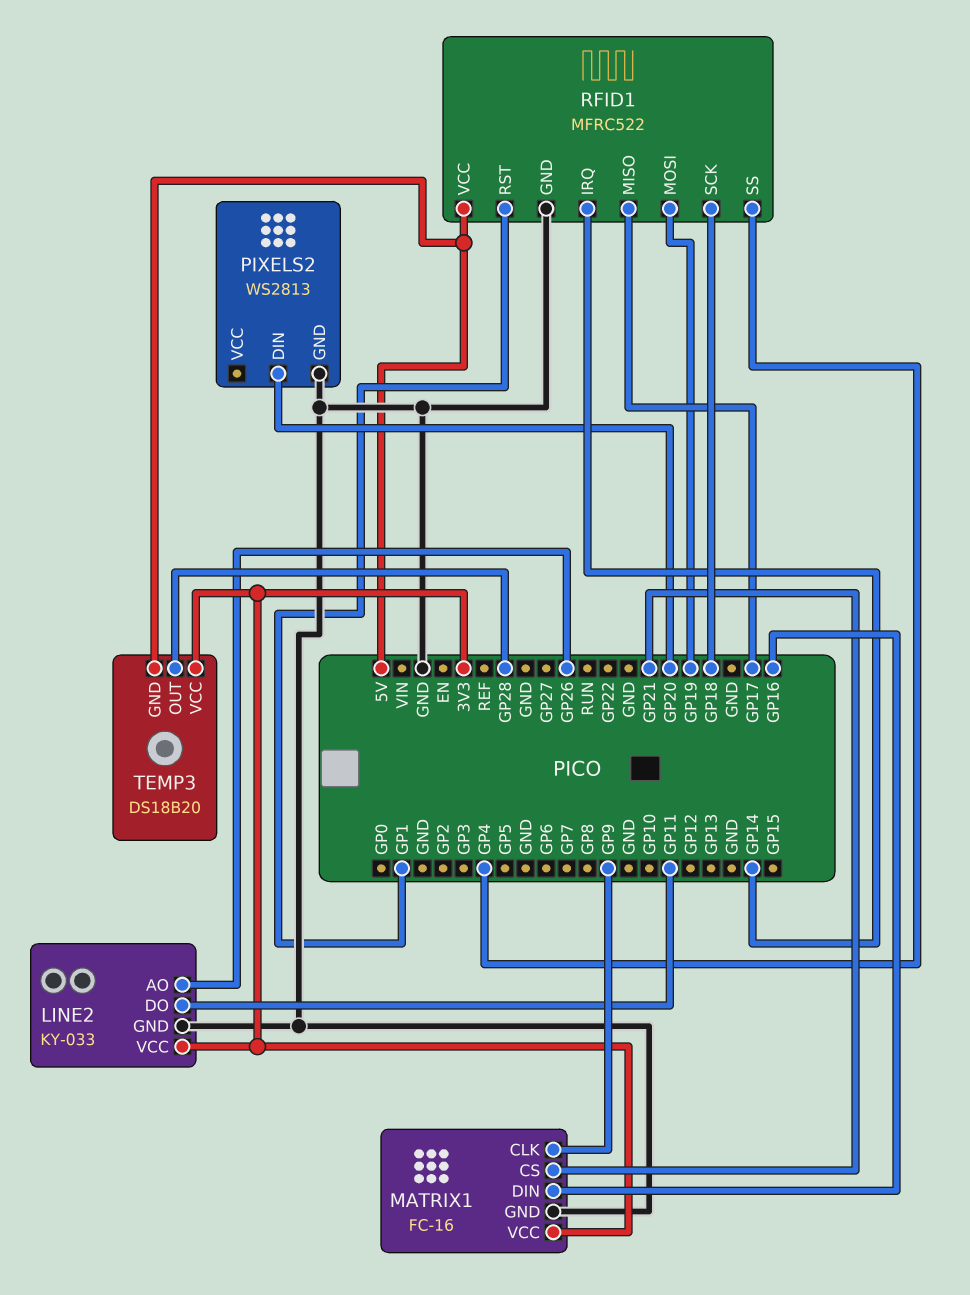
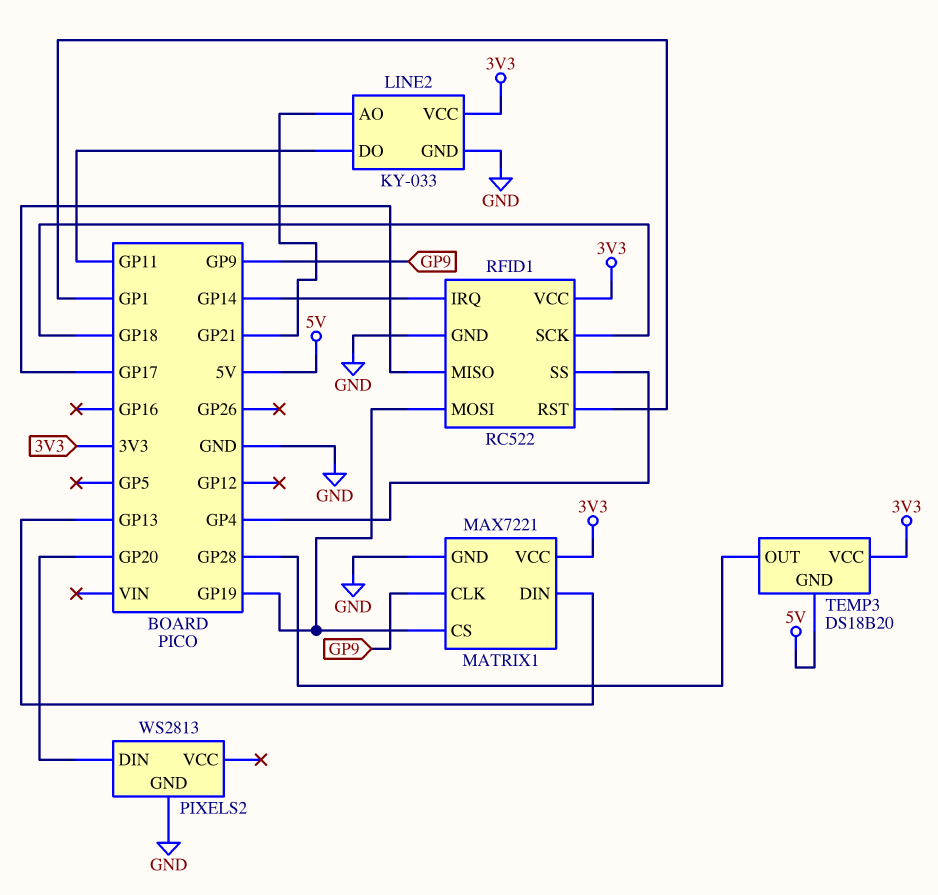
LINE2 pin AO: GP26 -> GP21
MATRIX1: FC-16 -> MAX7221
MATRIX1 pin CS: GP21 -> GP19
MATRIX1 pin DIN: GP16 -> GP13
RFID1: MFRC522 -> RC522
RFID1 pin VCC: 5V -> 3V3

